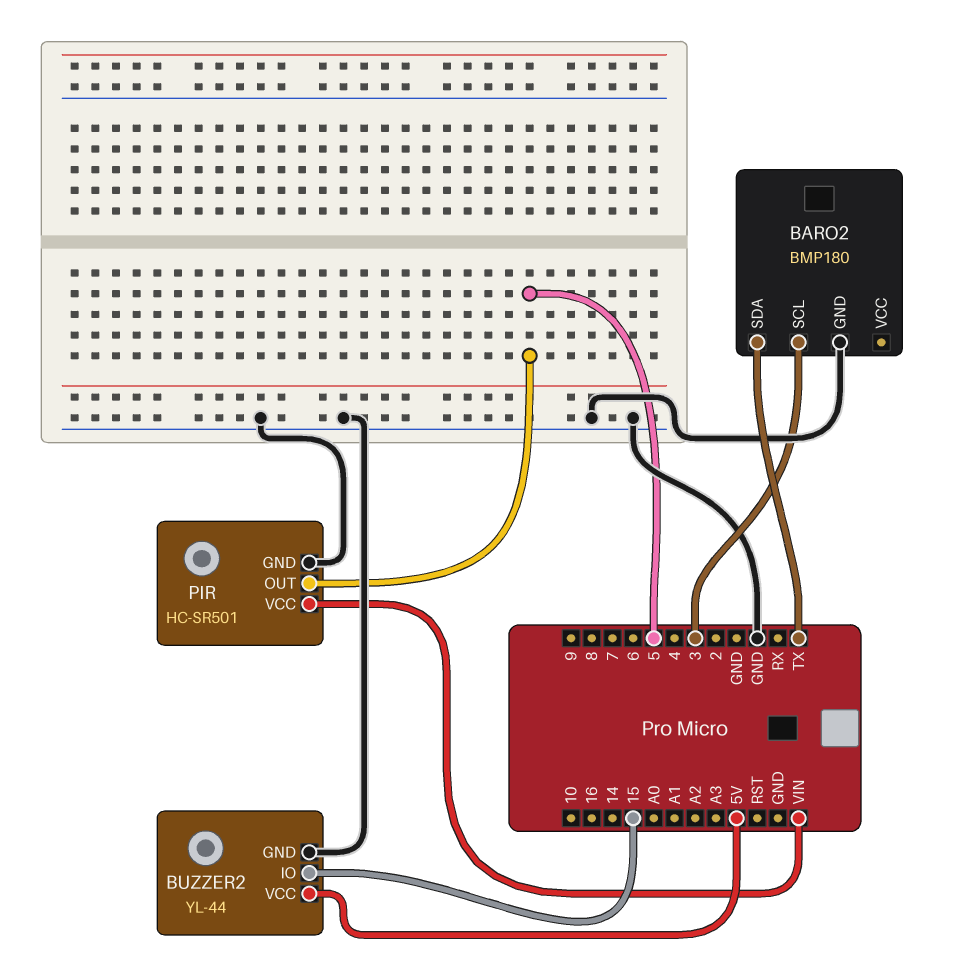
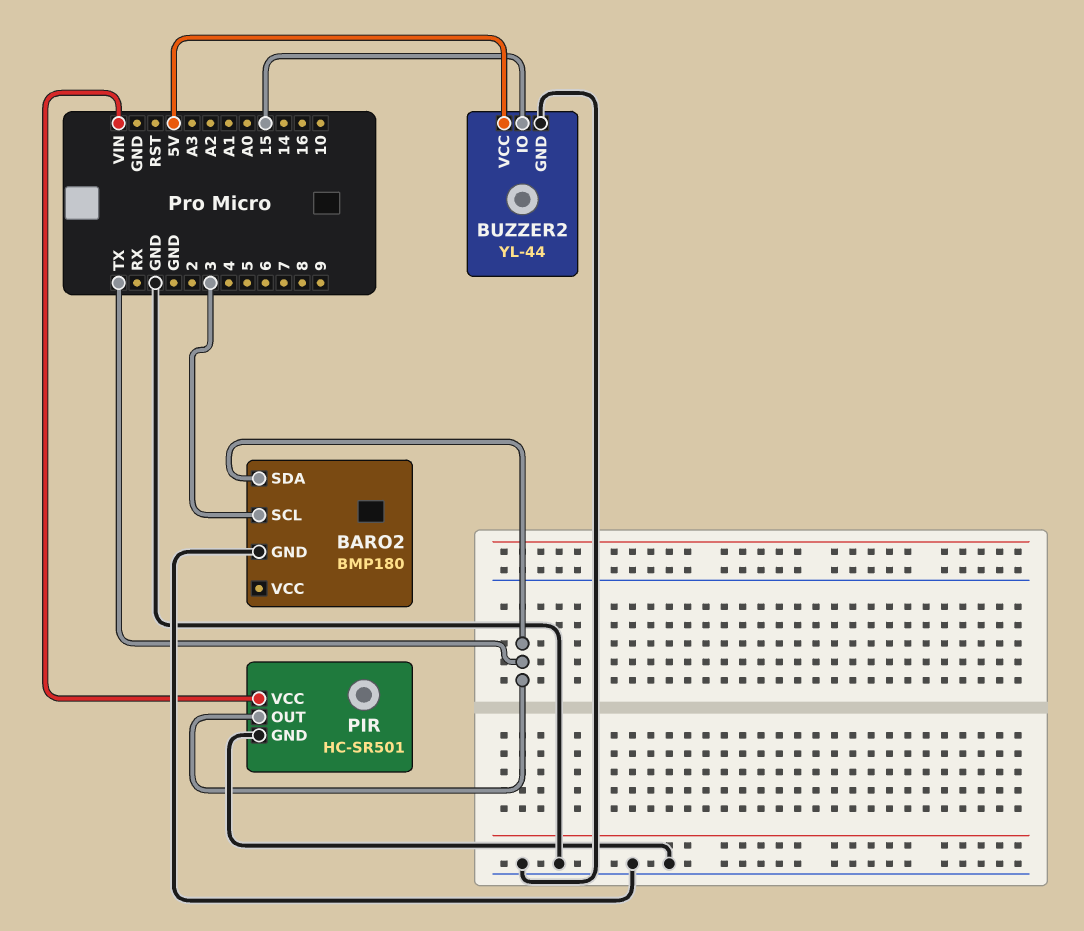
PIR pin OUT: 5 -> TX

